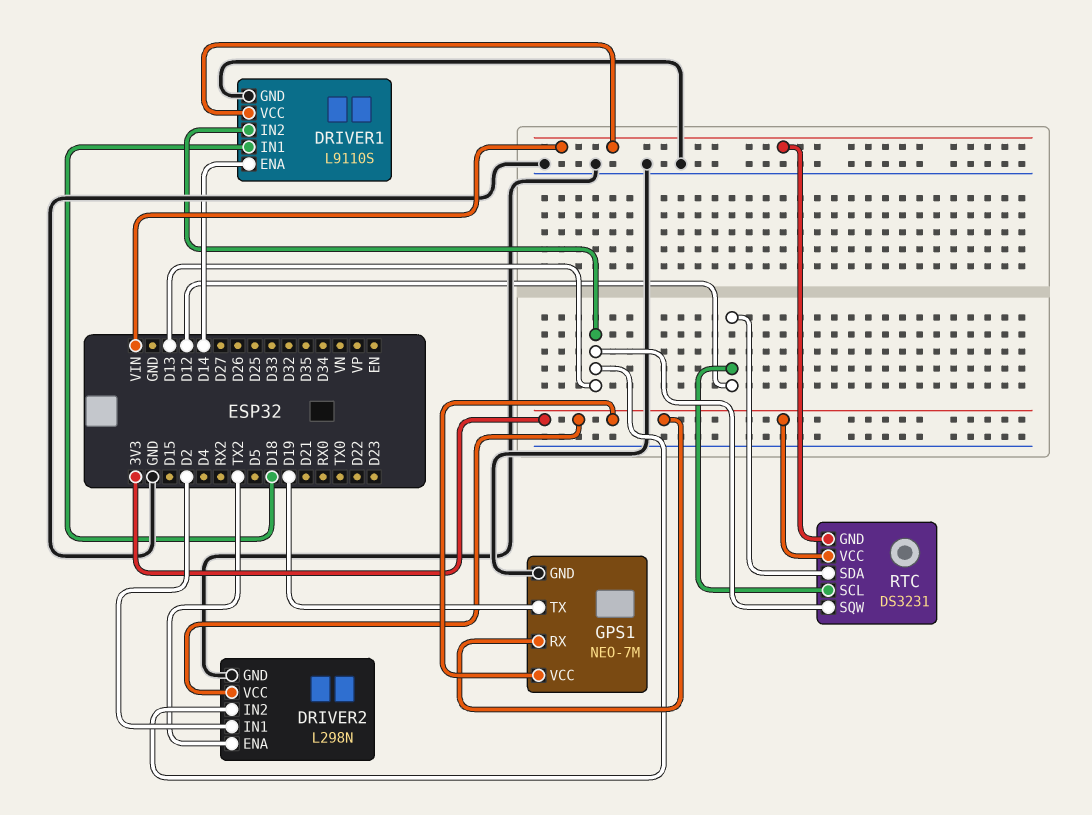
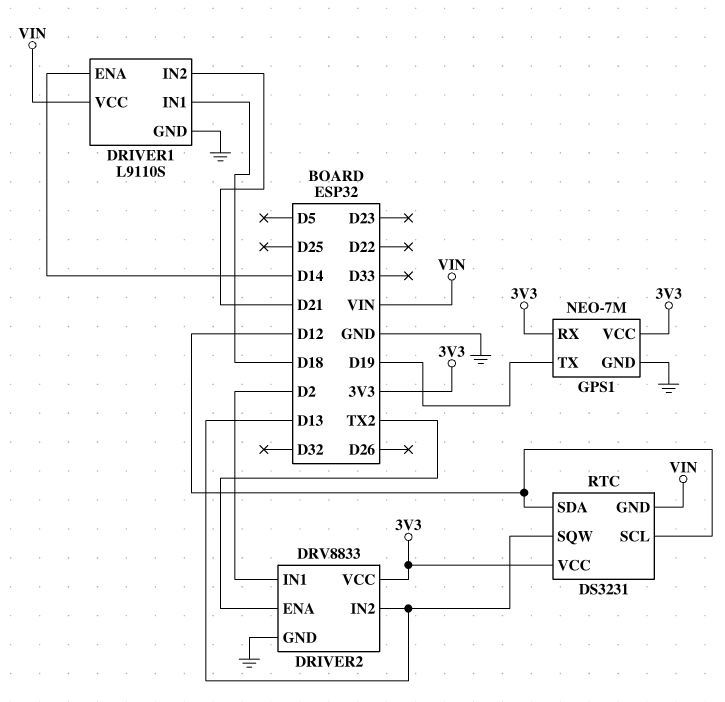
DRIVER1 pin IN2: D13 -> D21
DRIVER2: L298N -> DRV8833

